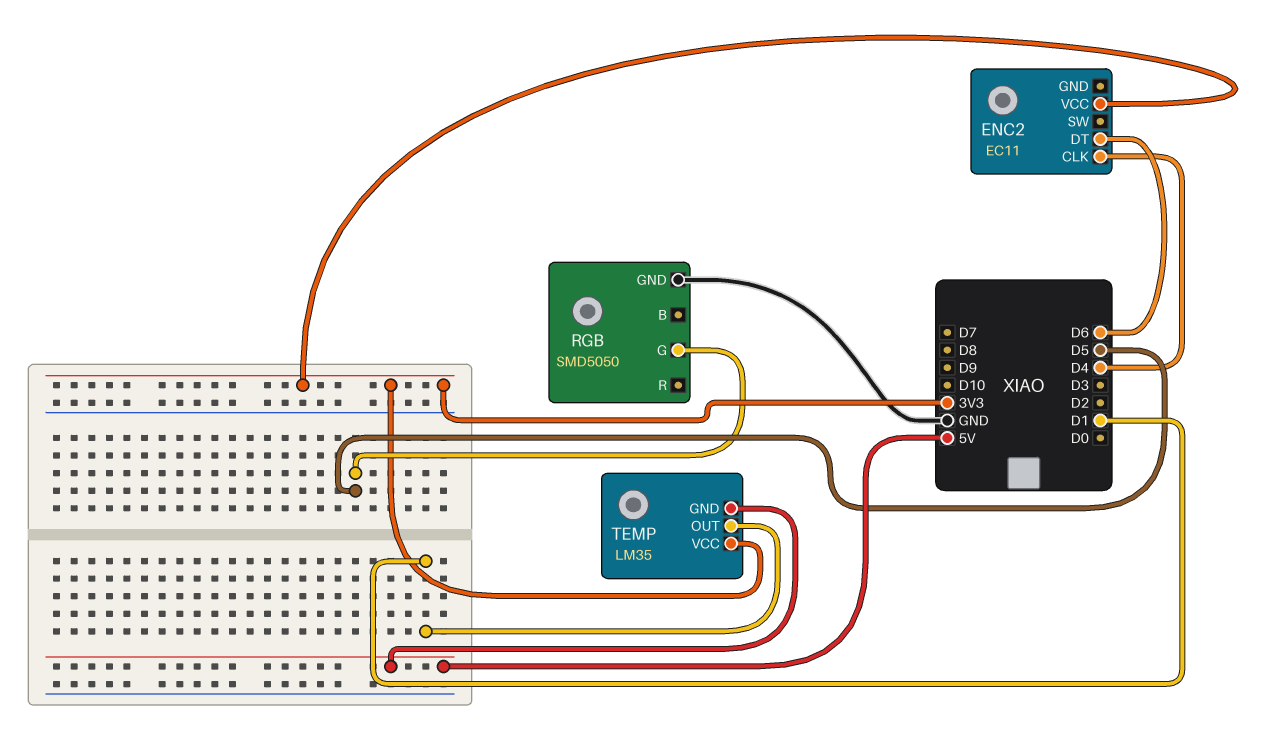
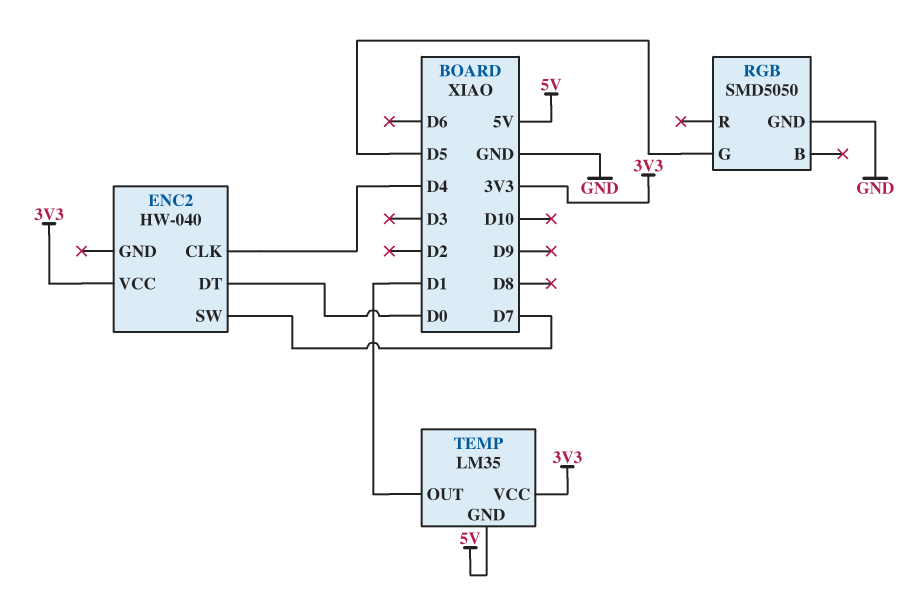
ENC2: EC11 -> HW-040
ENC2 pin DT: D6 -> D0
ENC2 pin SW: none -> D7

